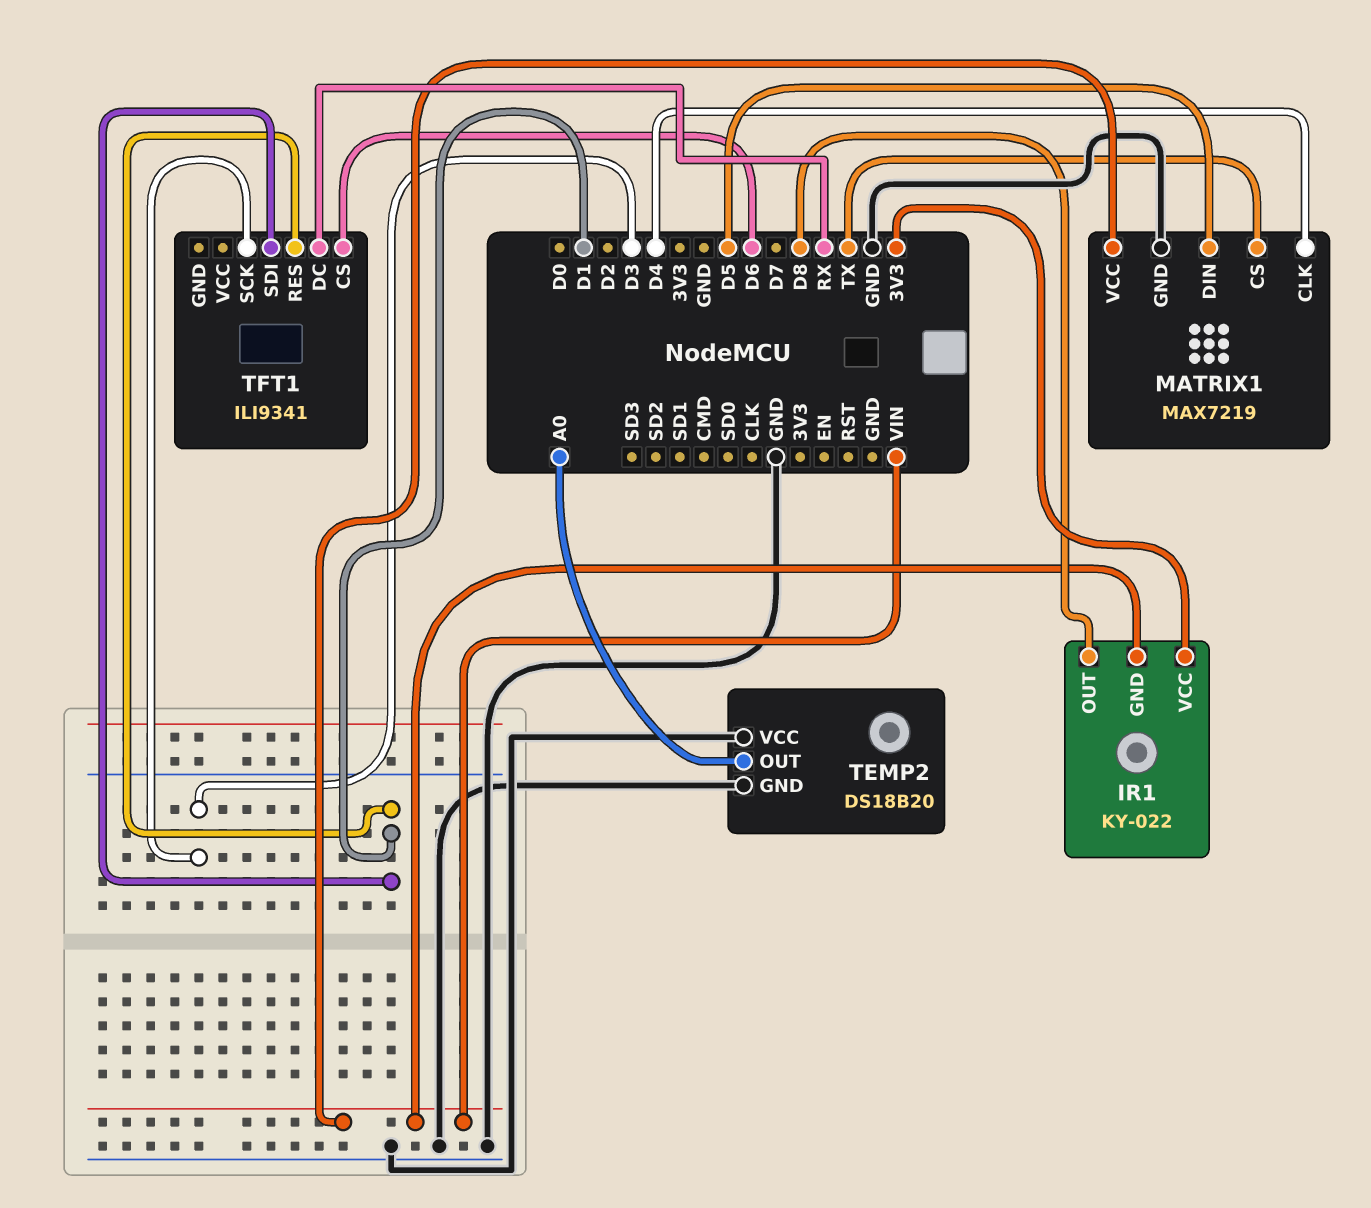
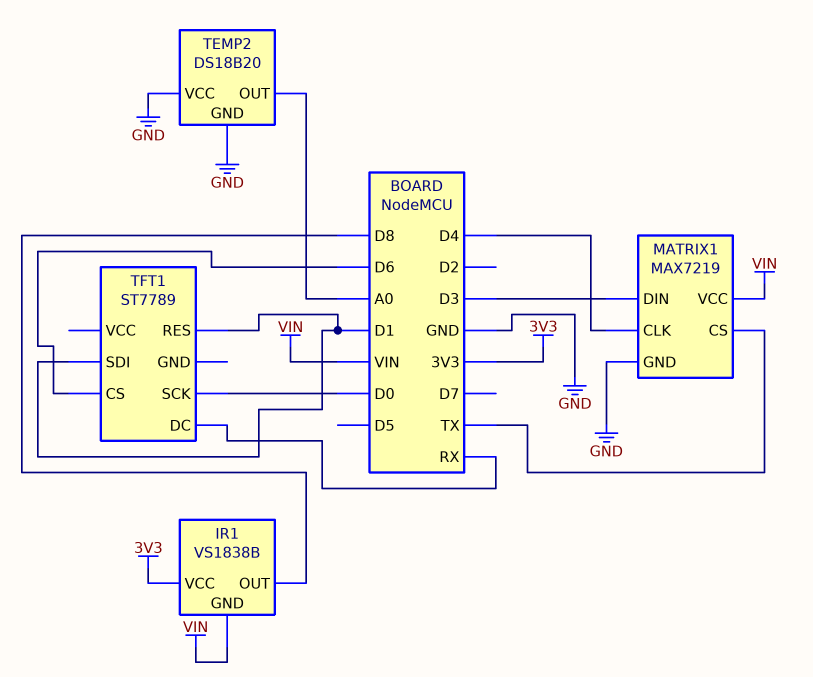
IR1: KY-022 -> VS1838B
MATRIX1 pin DIN: D5 -> D3
TFT1: ILI9341 -> ST7789
TFT1 pin SCK: D3 -> D0

